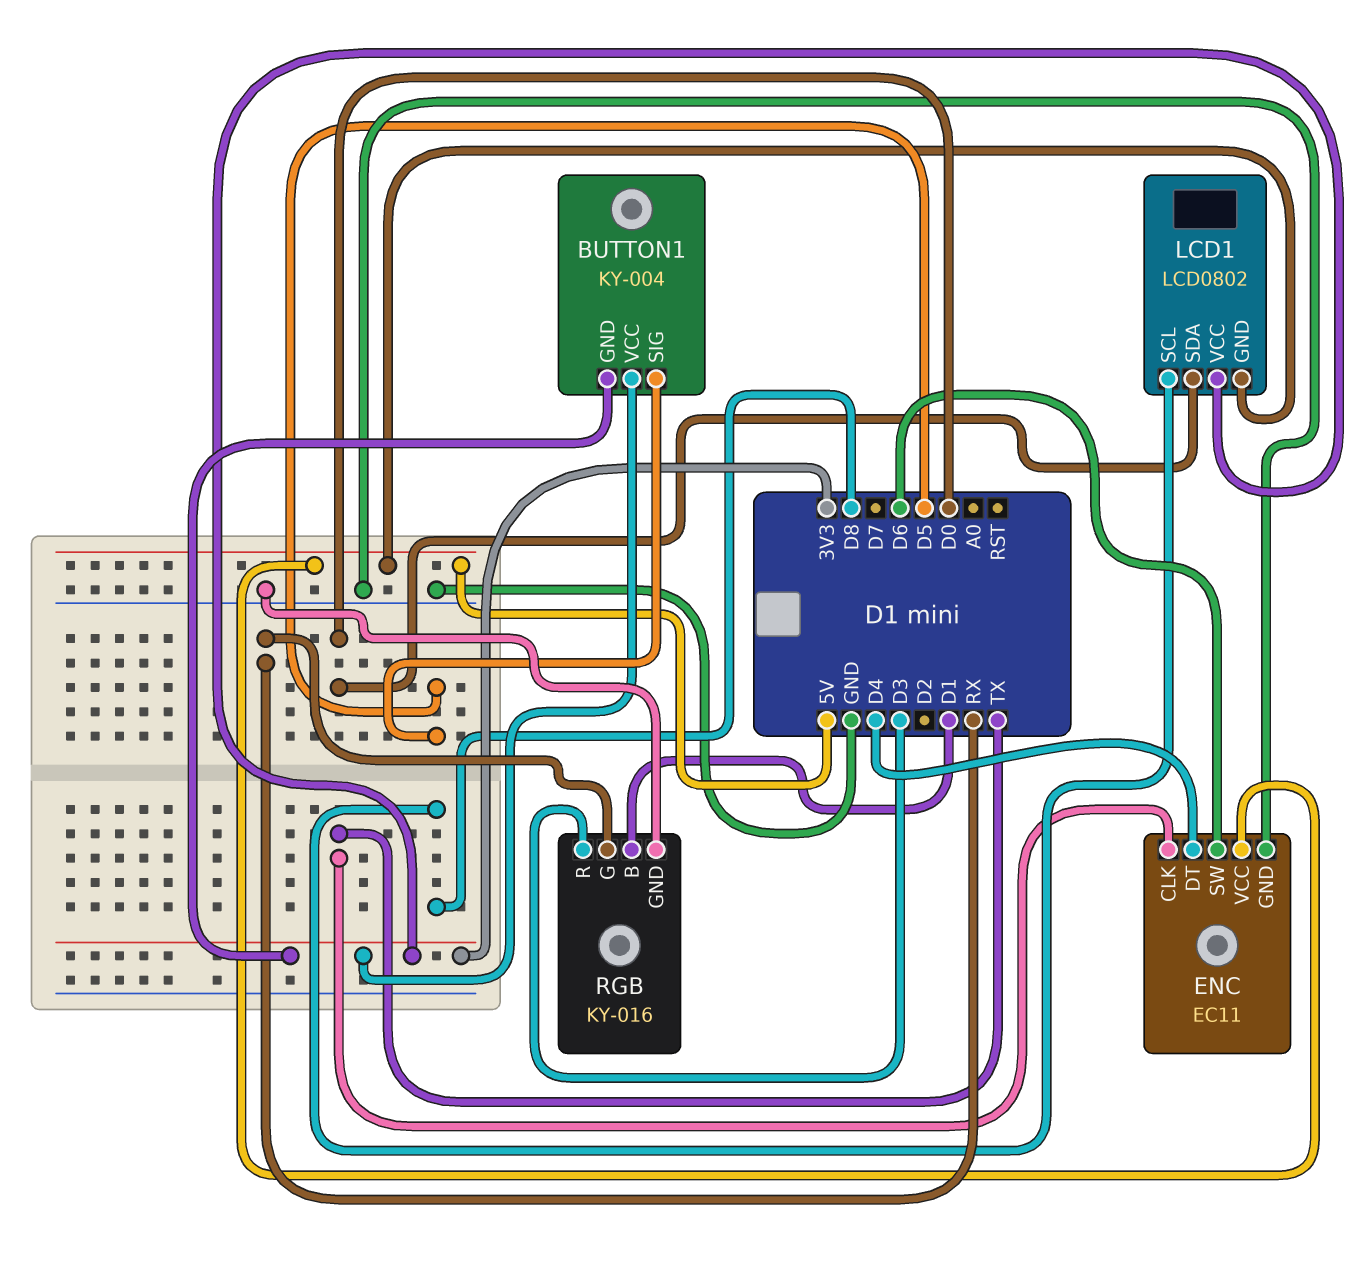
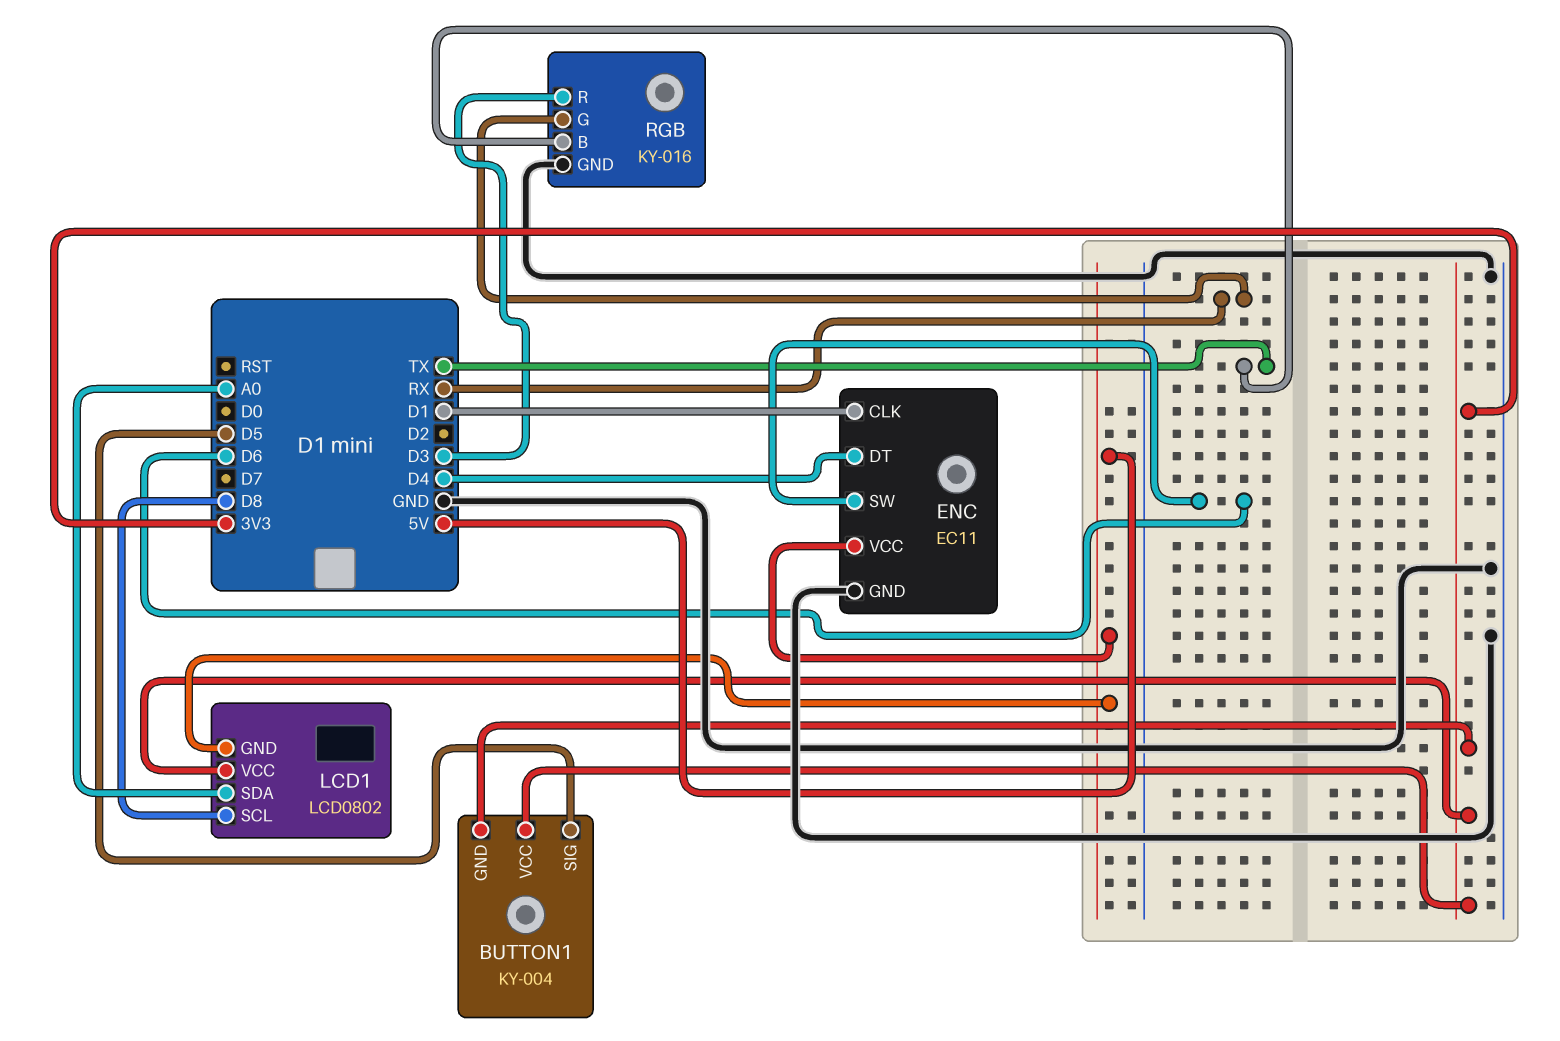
ENC pin CLK: TX -> D1
LCD1 pin SDA: D0 -> A0
RGB pin B: D1 -> TX

